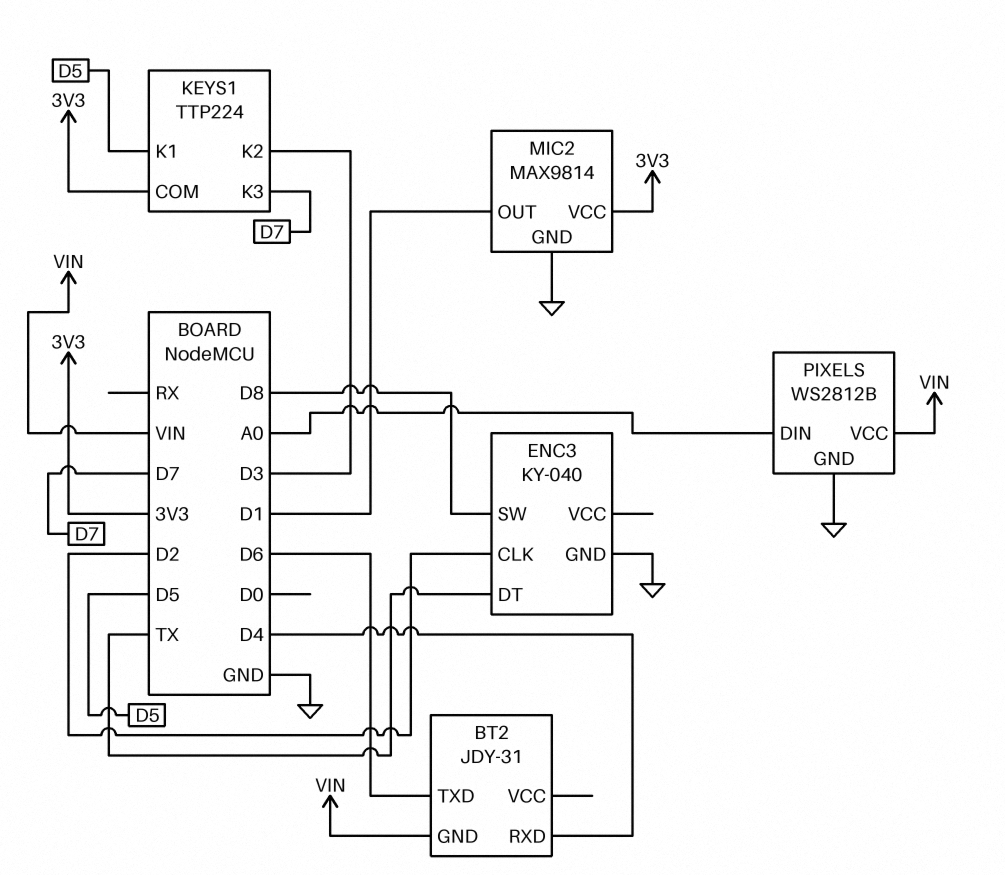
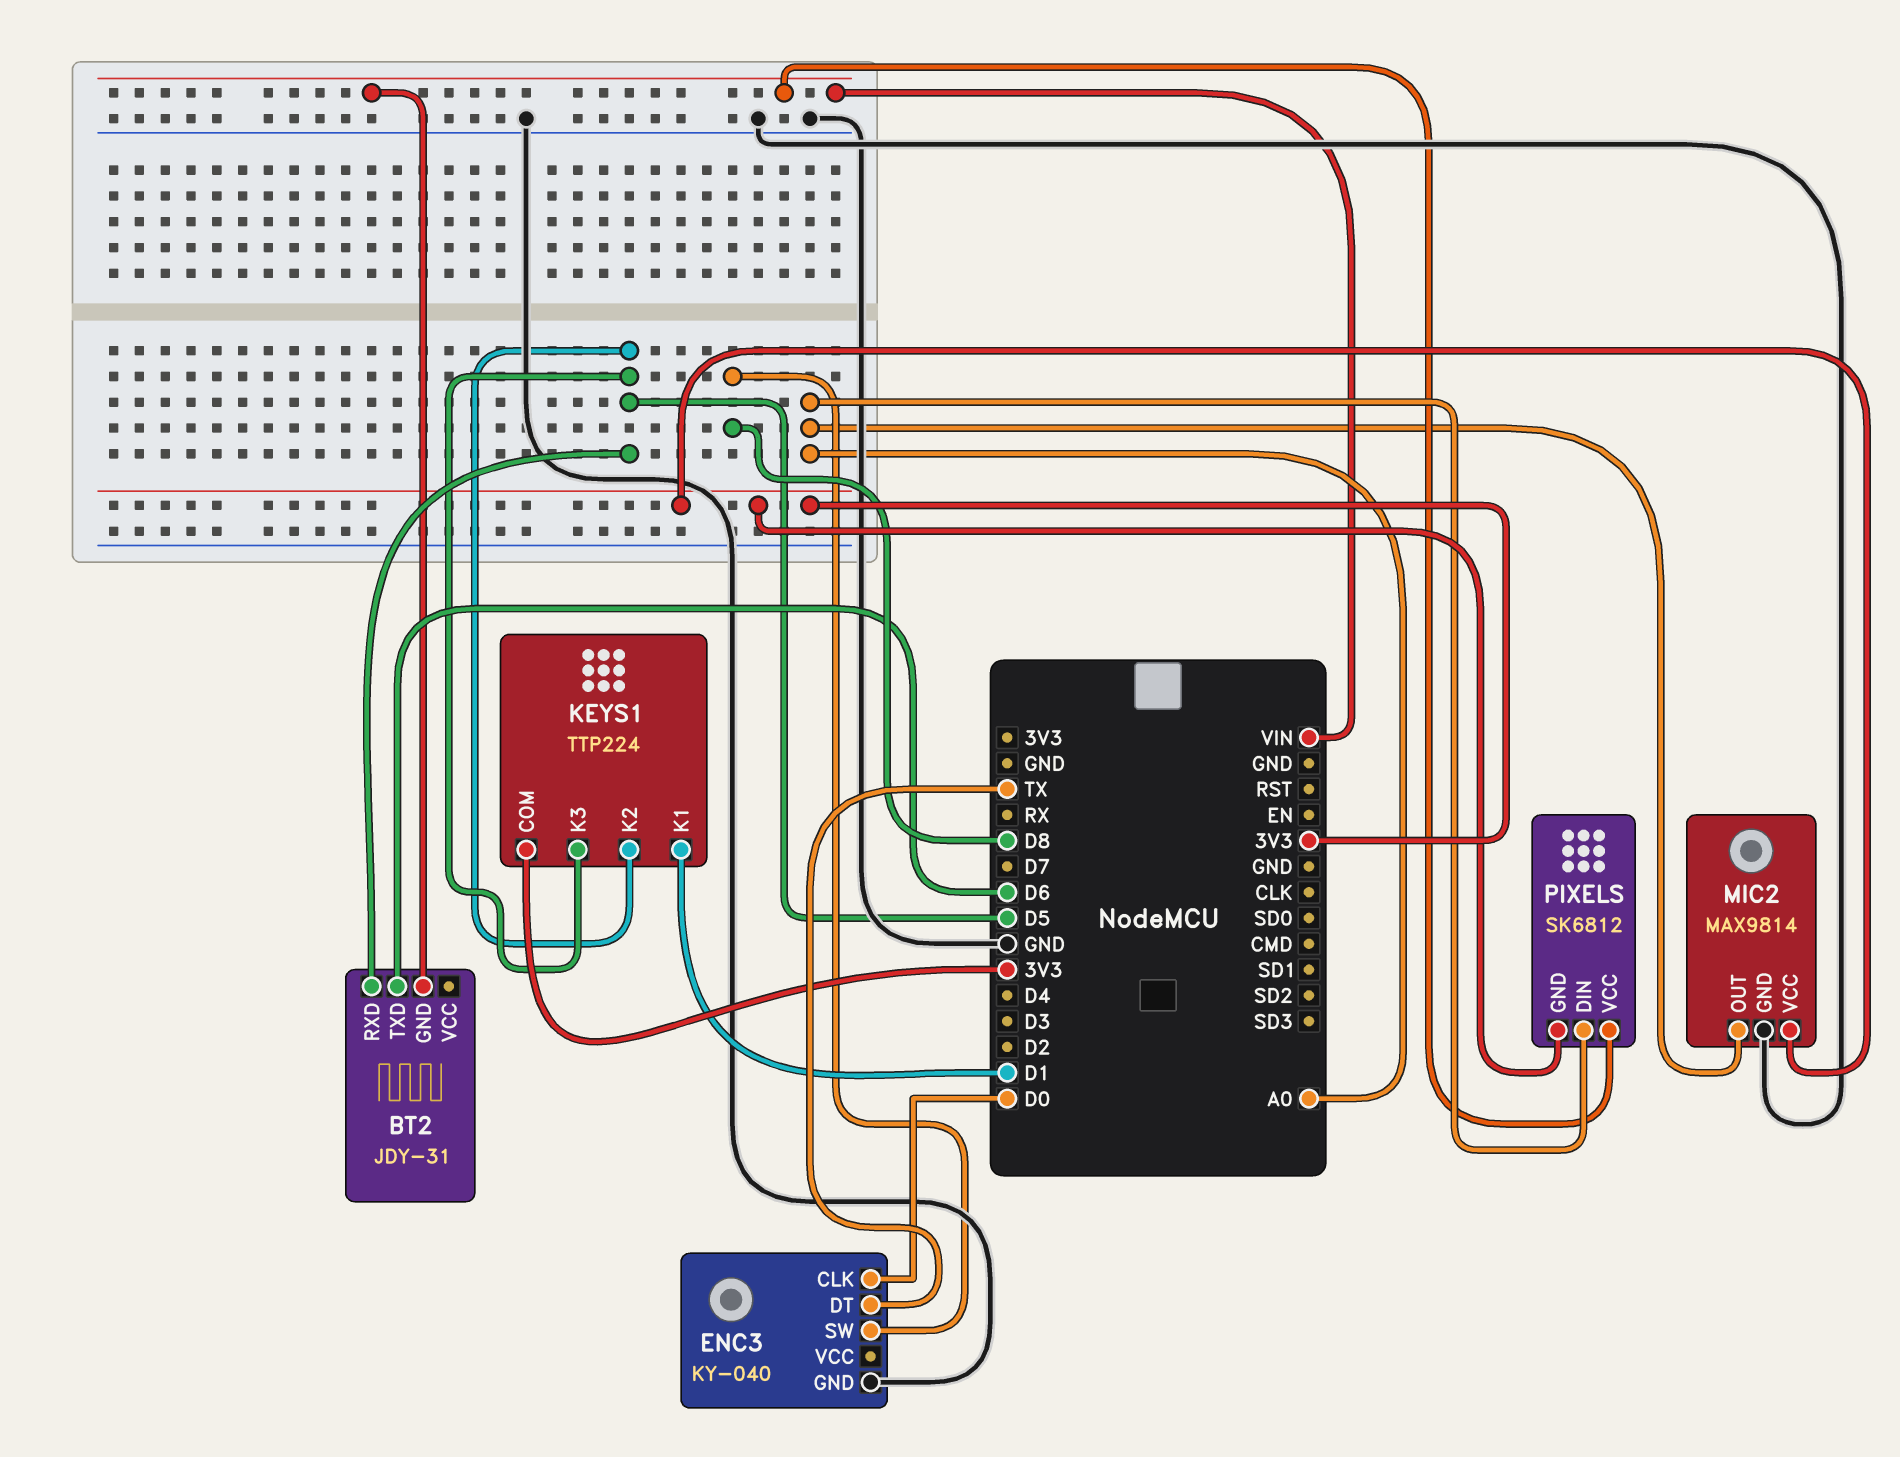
BT2 pin RXD: D4 -> D5
ENC3 pin CLK: D2 -> D0
KEYS1 pin K1: D5 -> D1
KEYS1 pin K2: D3 -> D5
KEYS1 pin K3: D7 -> D5
MIC2 pin OUT: D1 -> A0
PIXELS: WS2812B -> SK6812
PIXELS pin GND: GND -> 3V3

